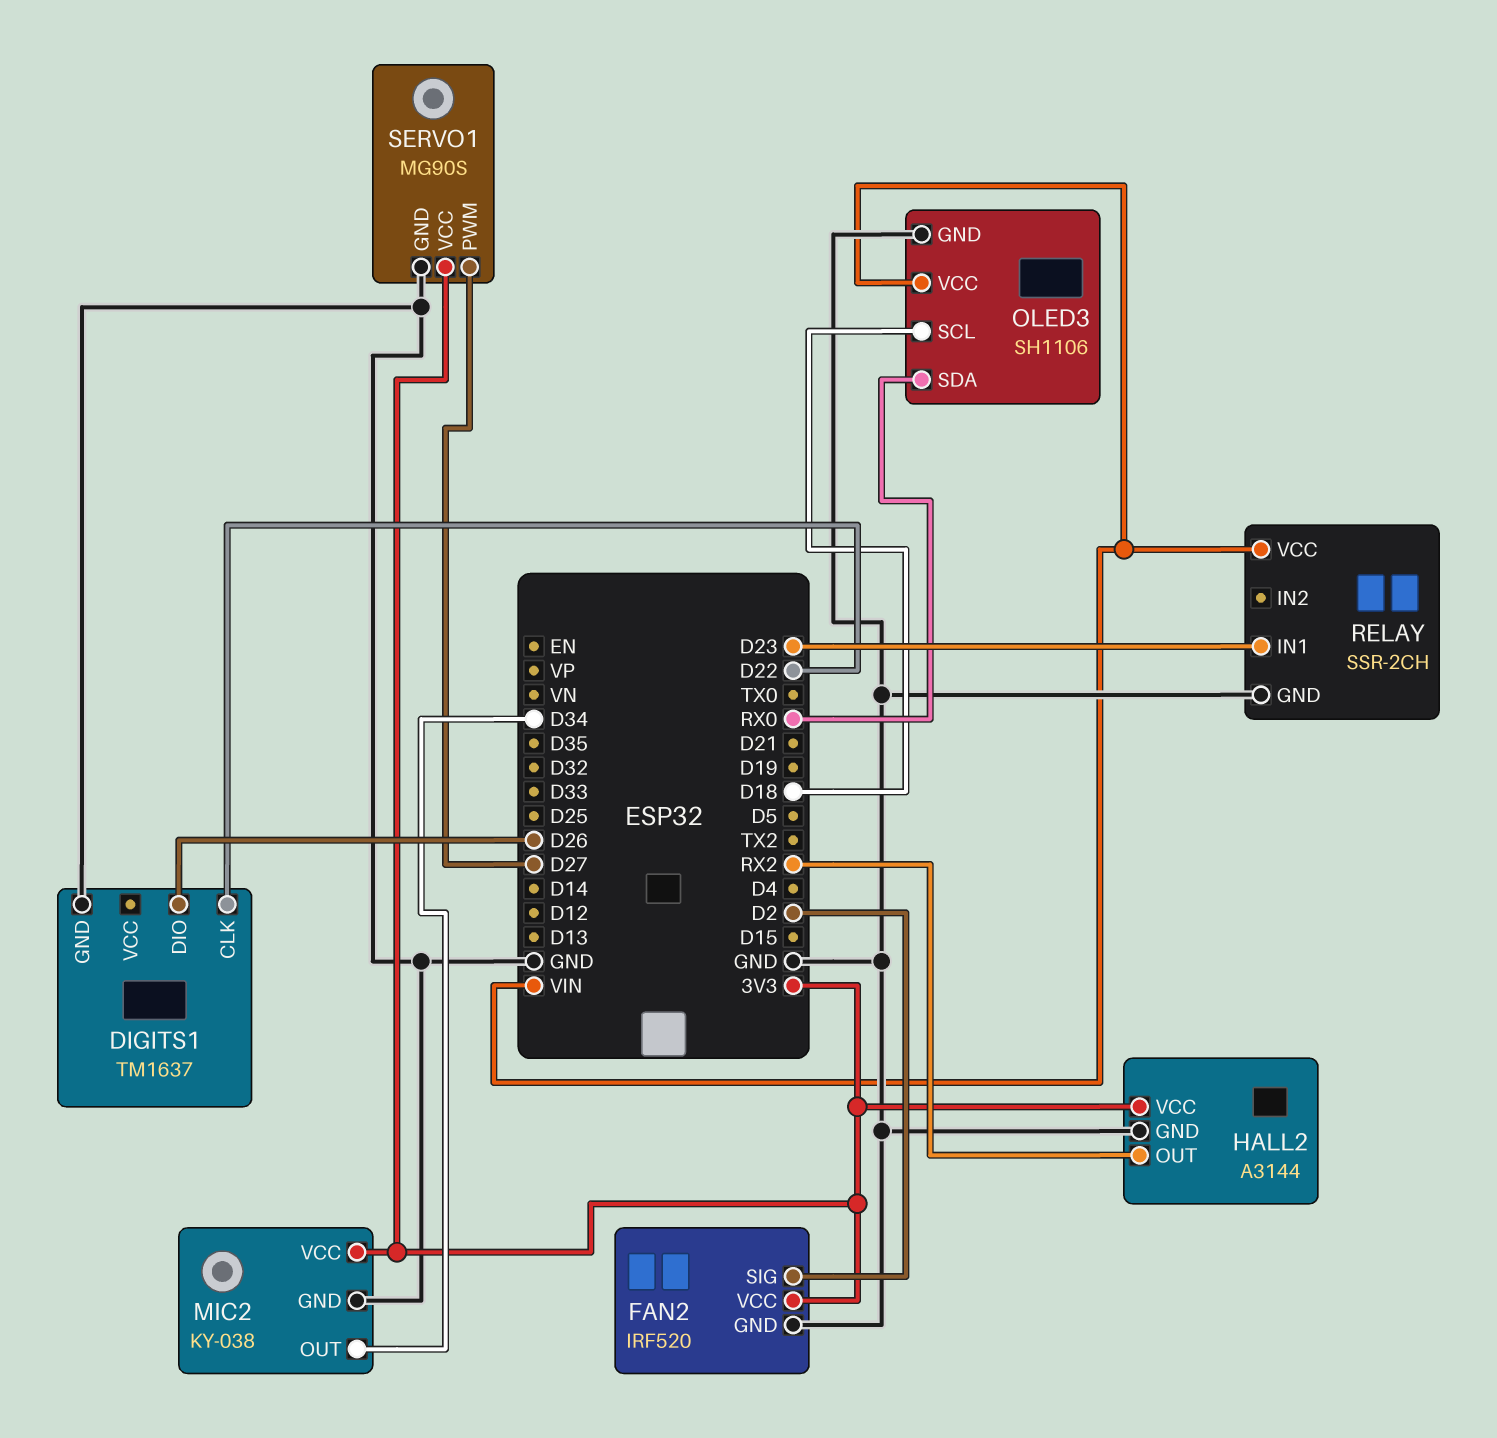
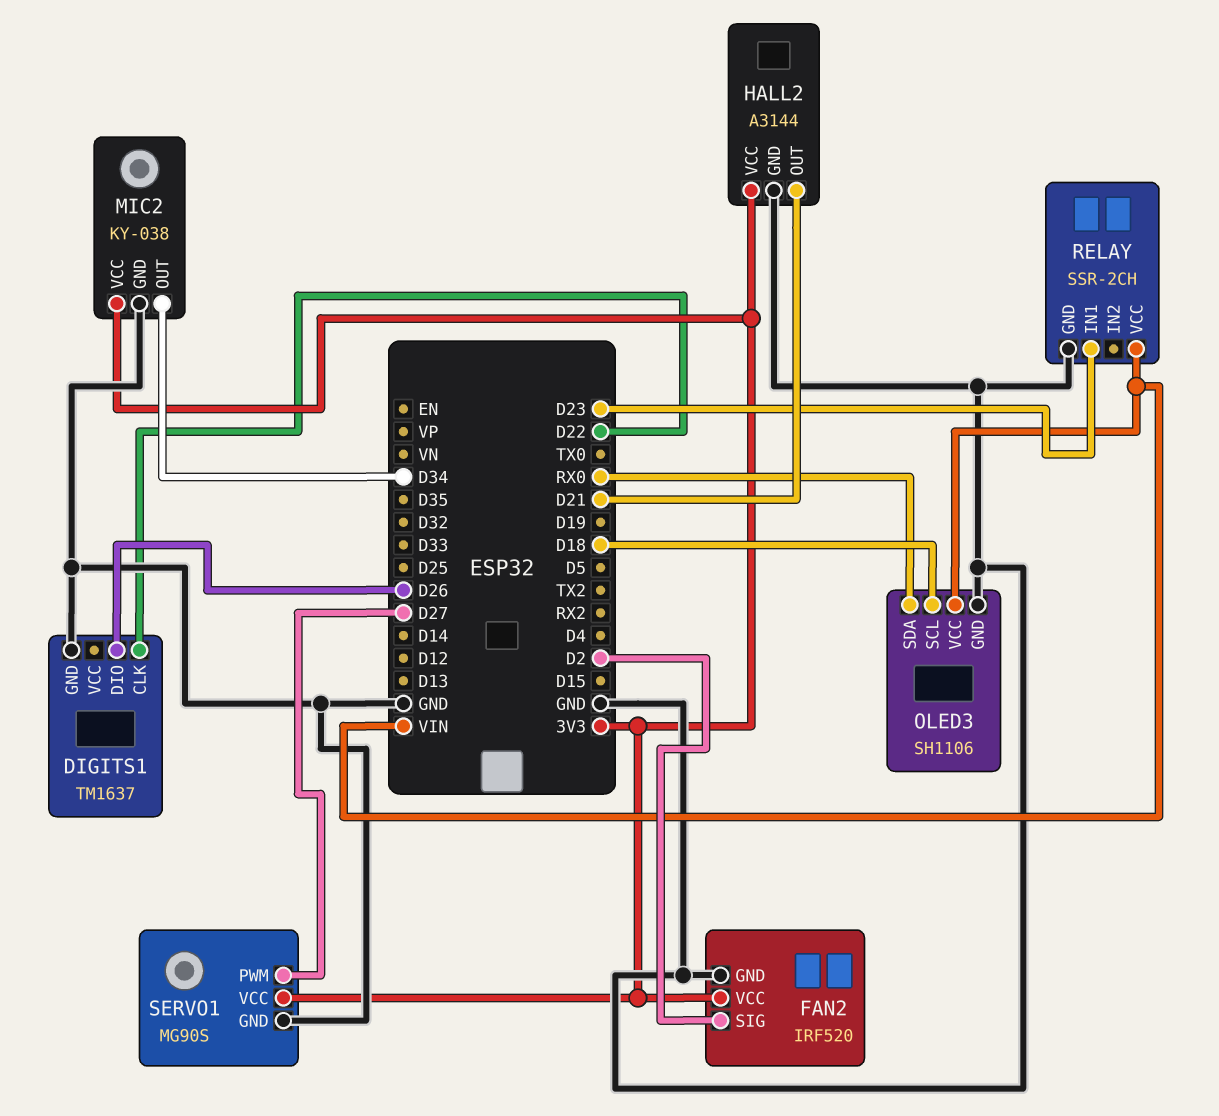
HALL2 pin OUT: RX2 -> D21

